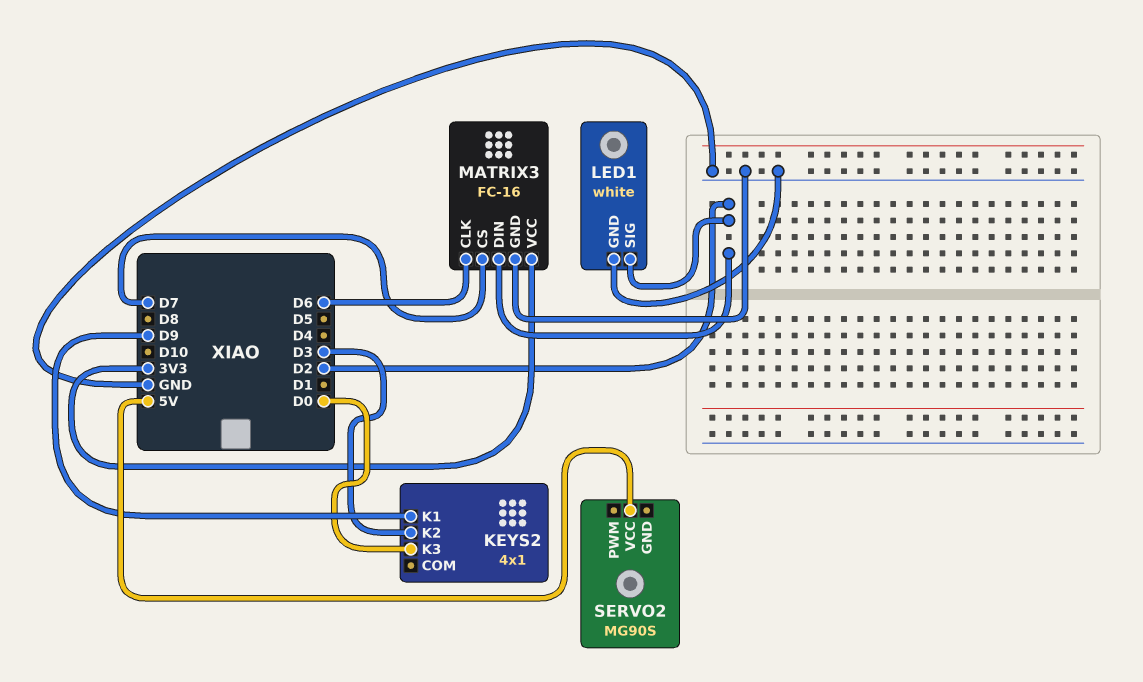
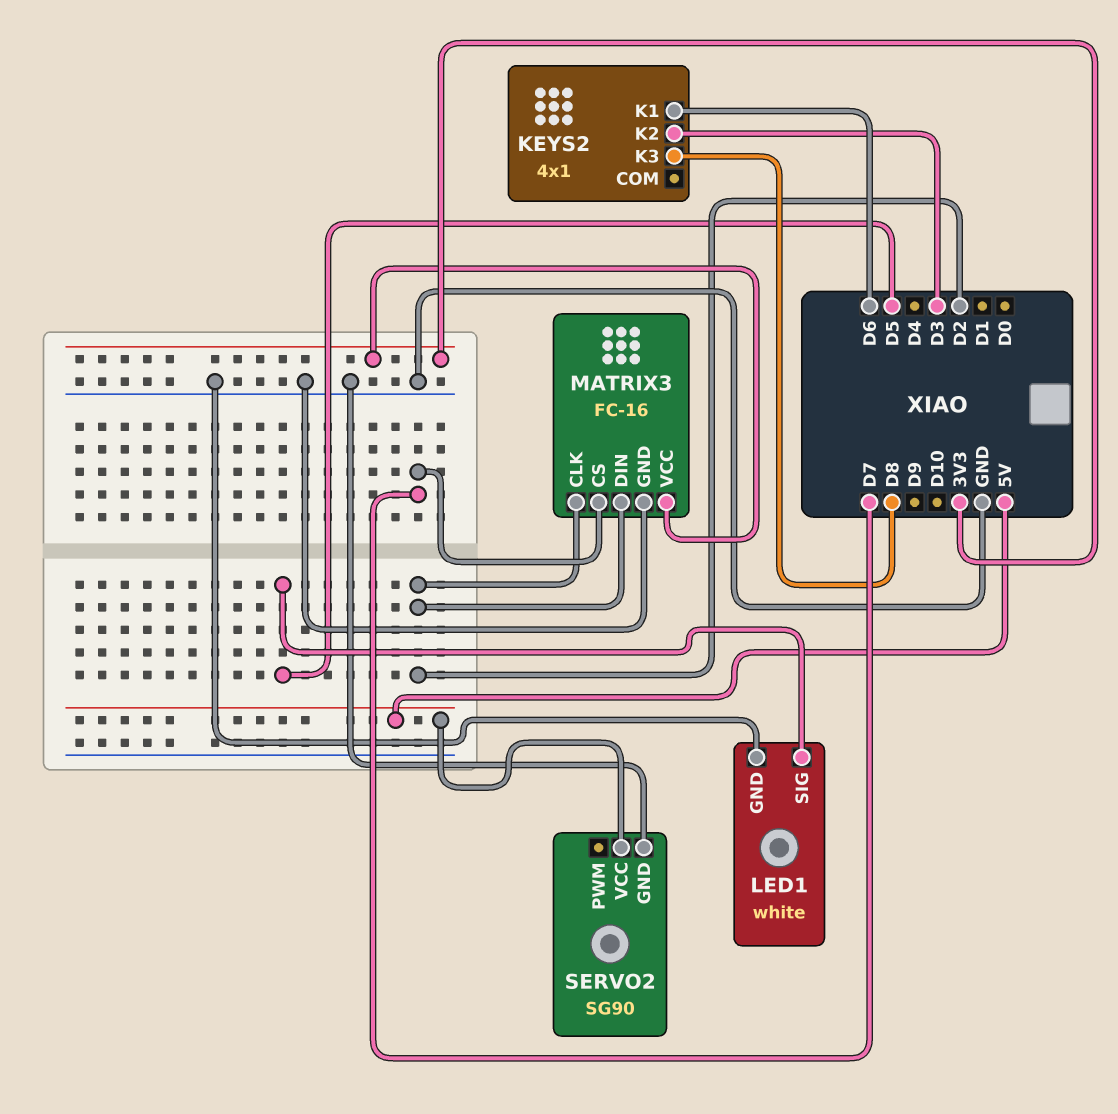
KEYS2 pin K1: D9 -> D6
KEYS2 pin K3: D0 -> D8
LED1 pin SIG: D2 -> D5
MATRIX3 pin CLK: D6 -> D2
SERVO2: MG90S -> SG90
SERVO2 pin GND: none -> GND

